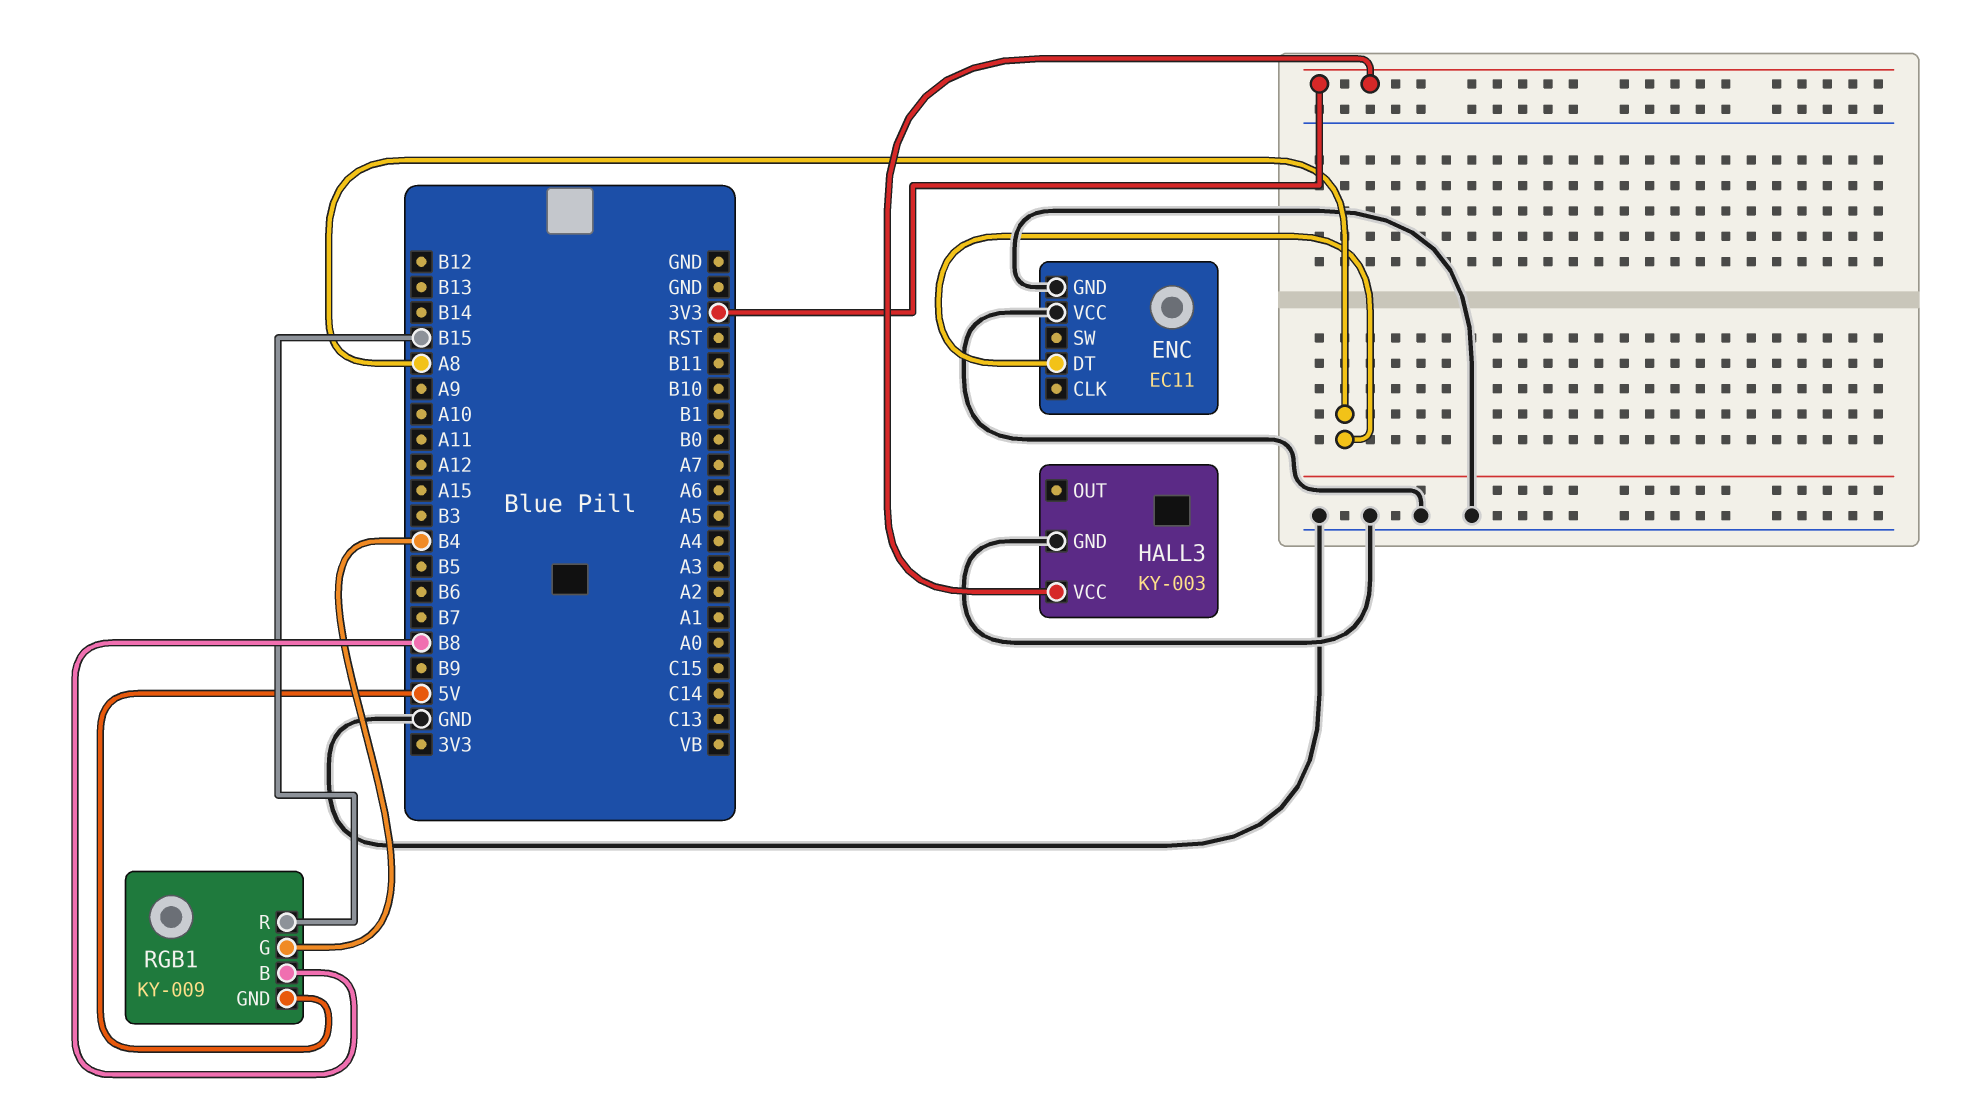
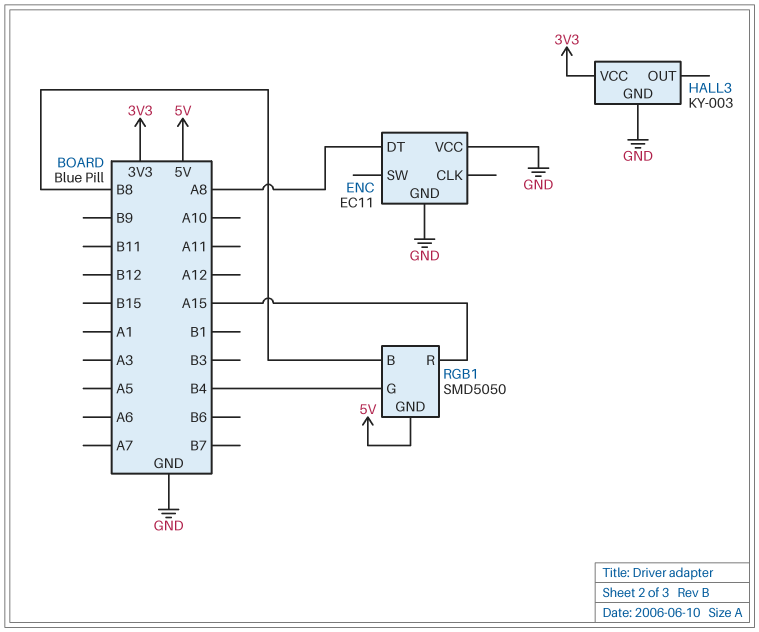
RGB1: KY-009 -> SMD5050
RGB1 pin R: B15 -> A15

